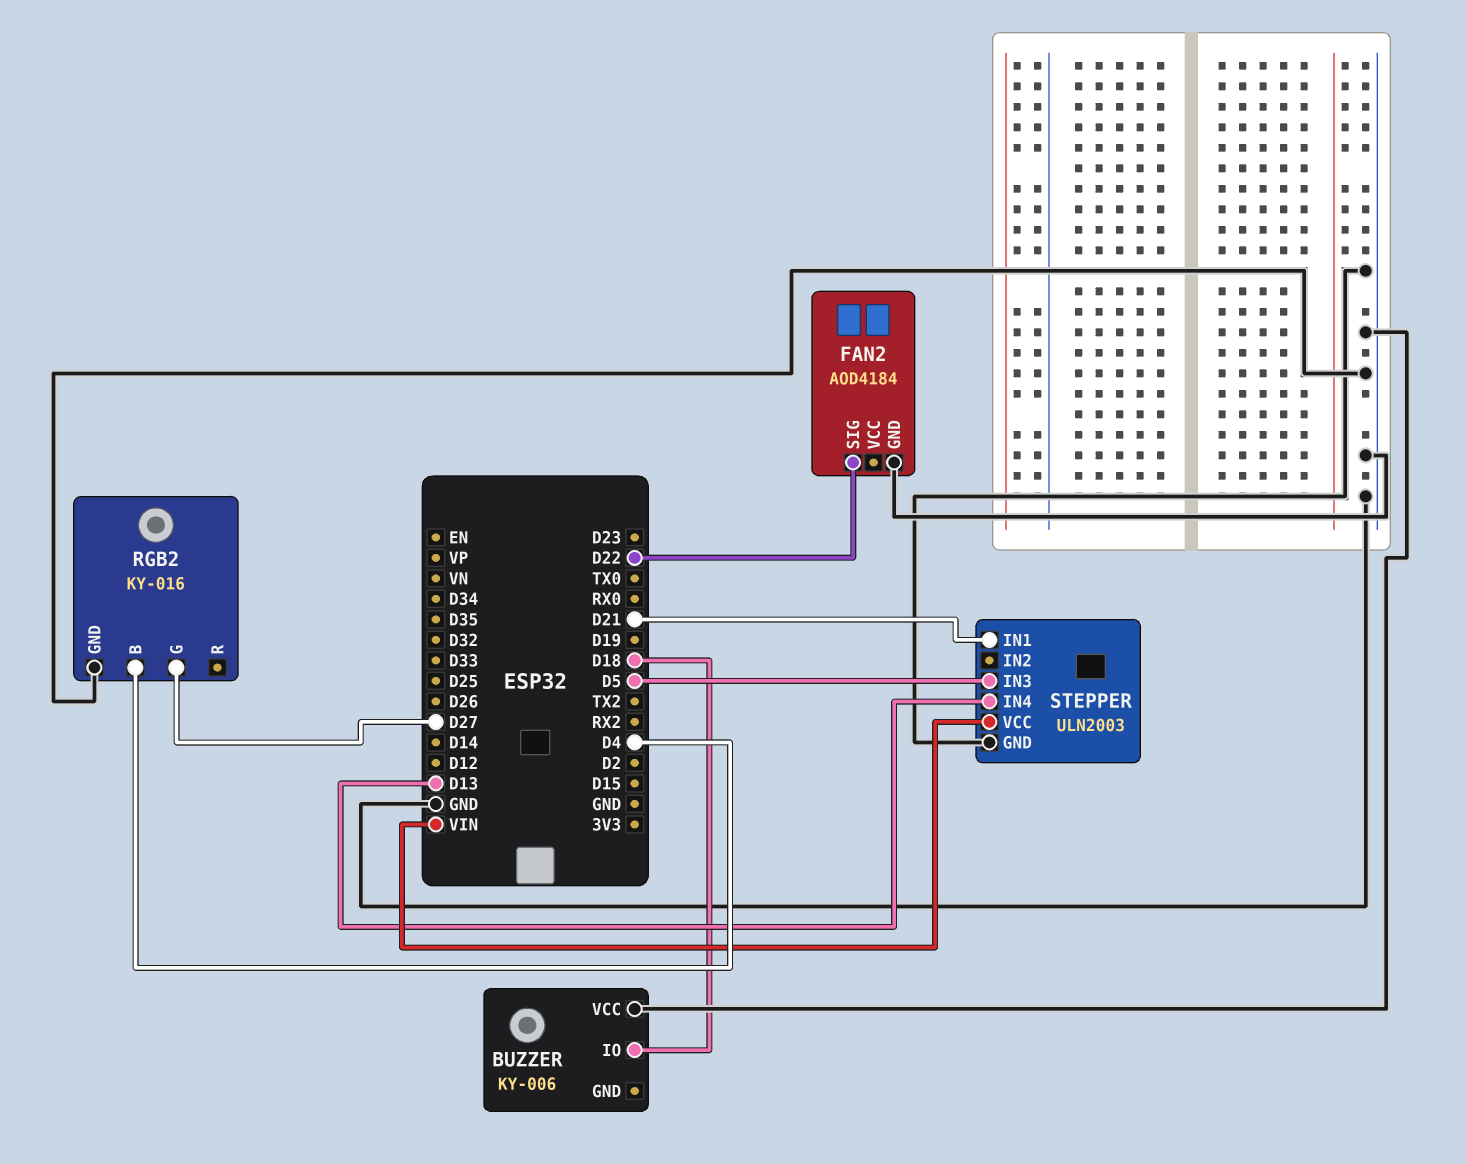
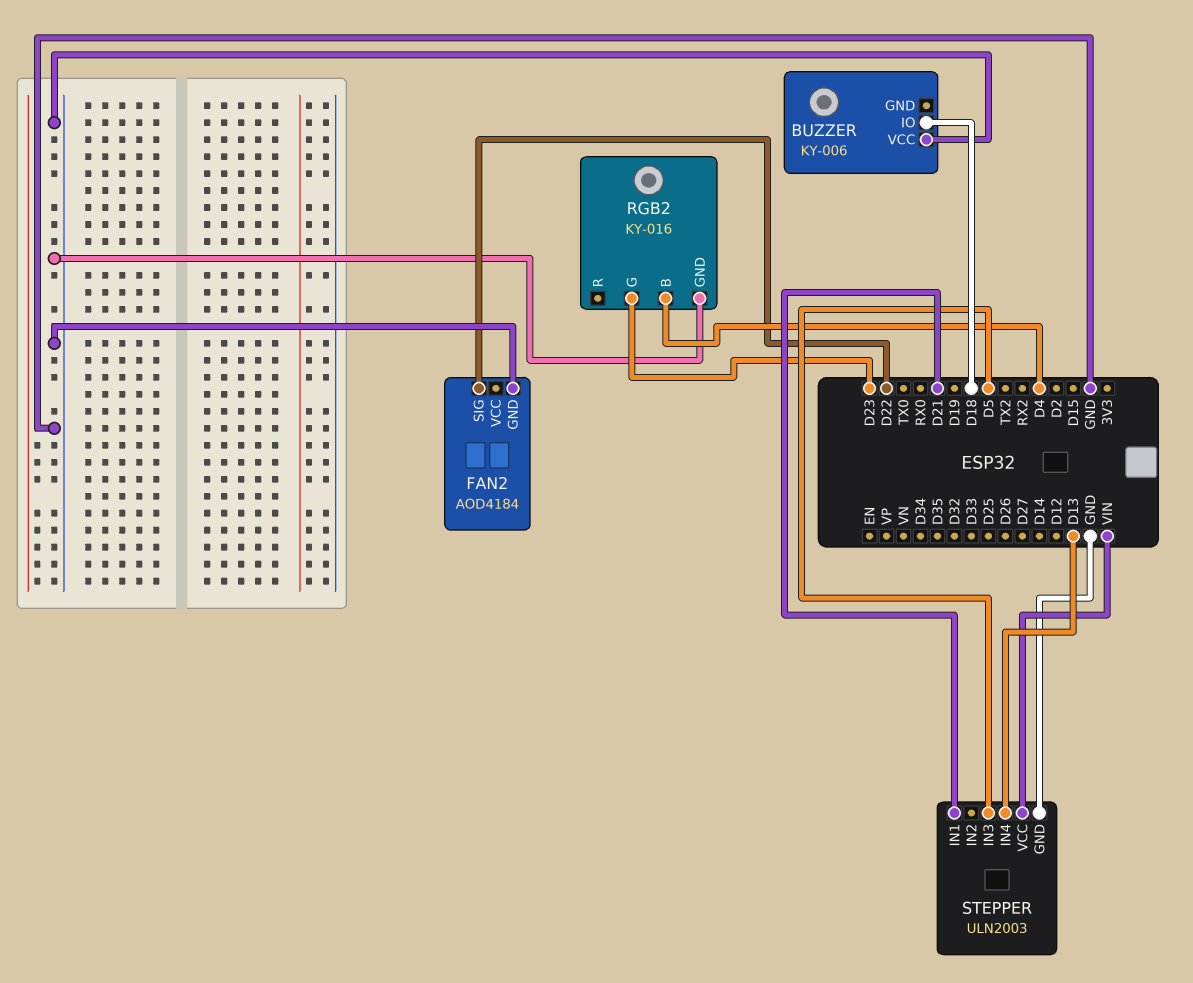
RGB2 pin G: D27 -> D23

